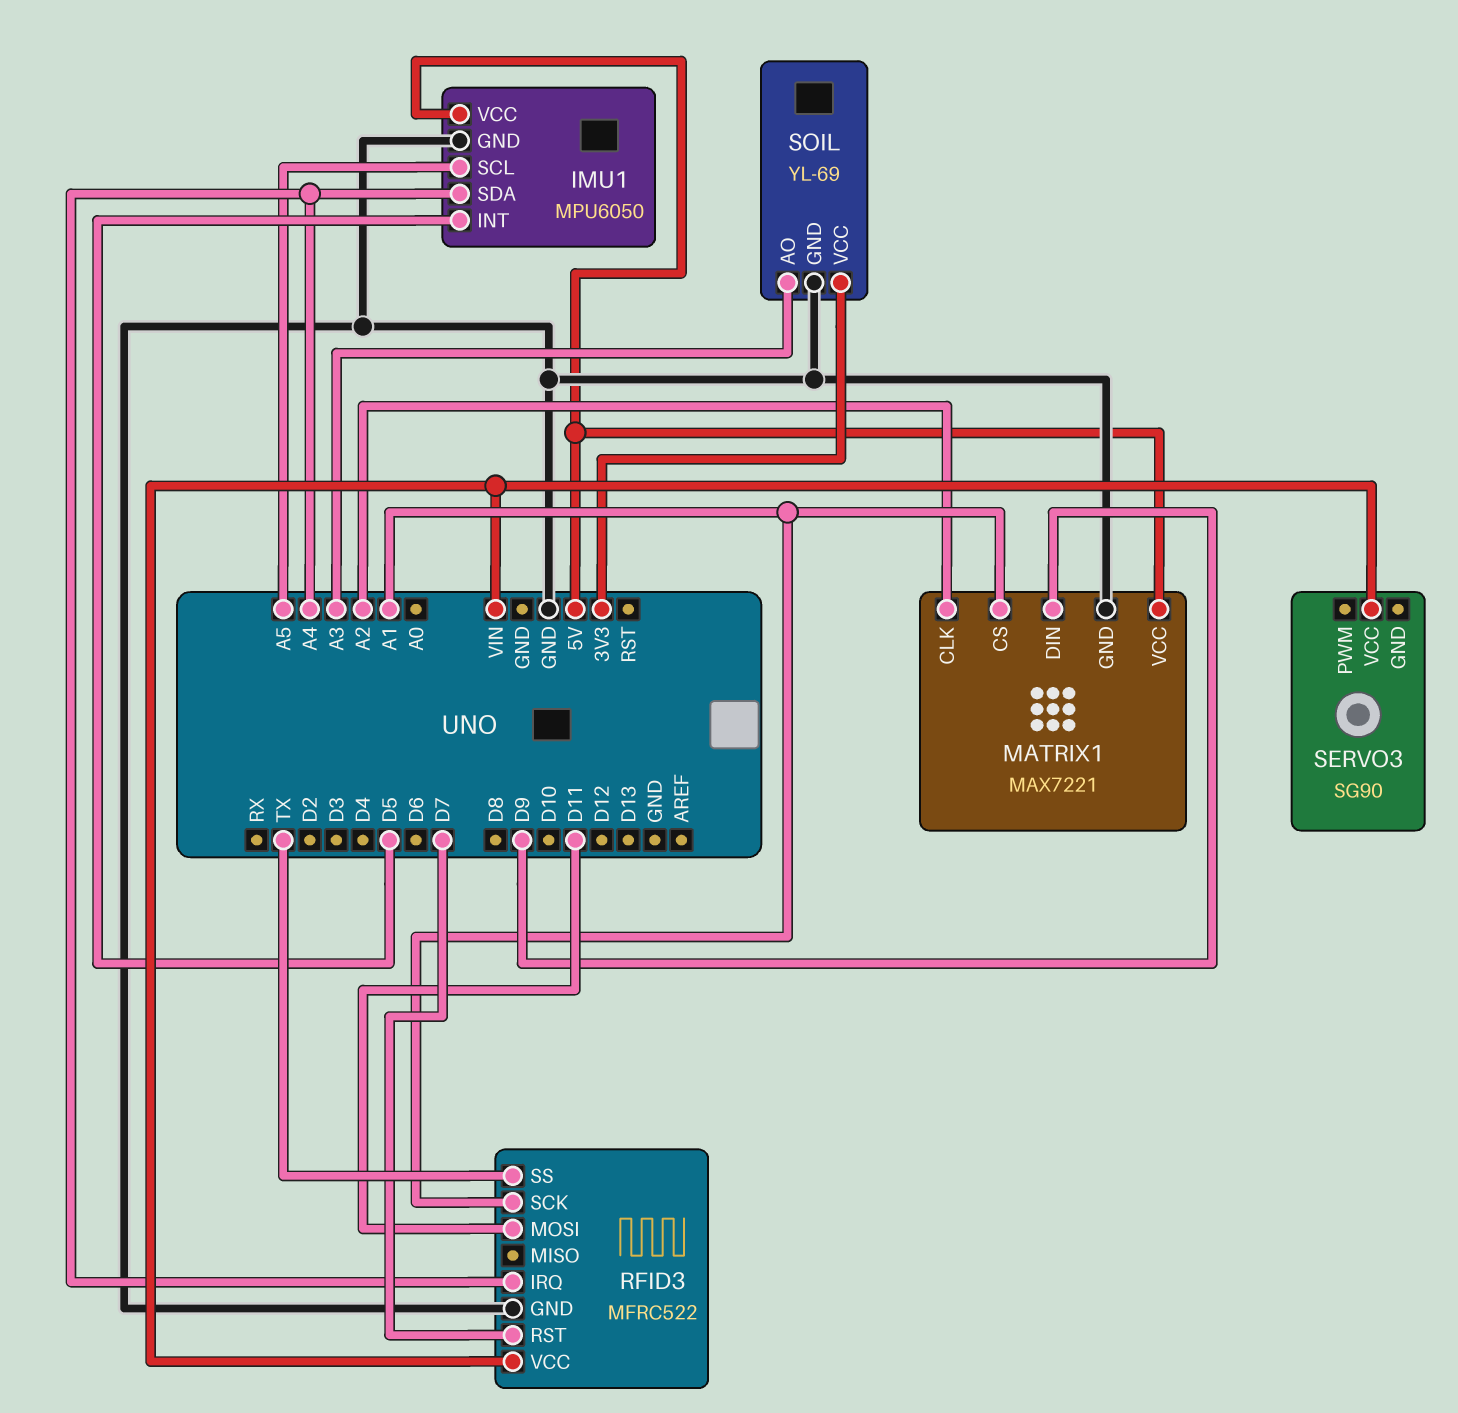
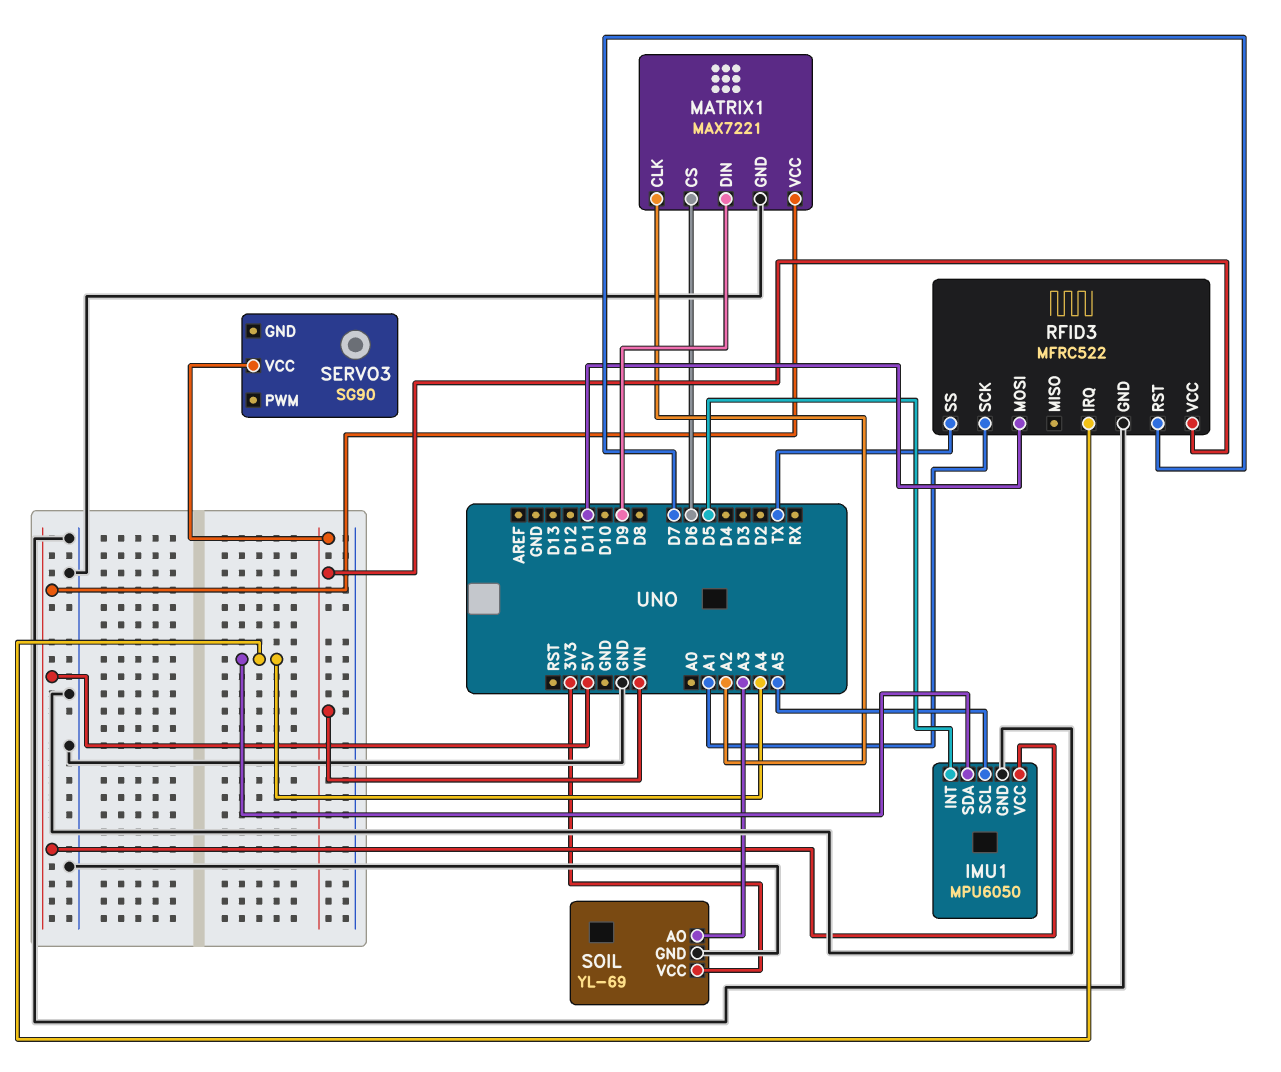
MATRIX1 pin CS: A1 -> D6

